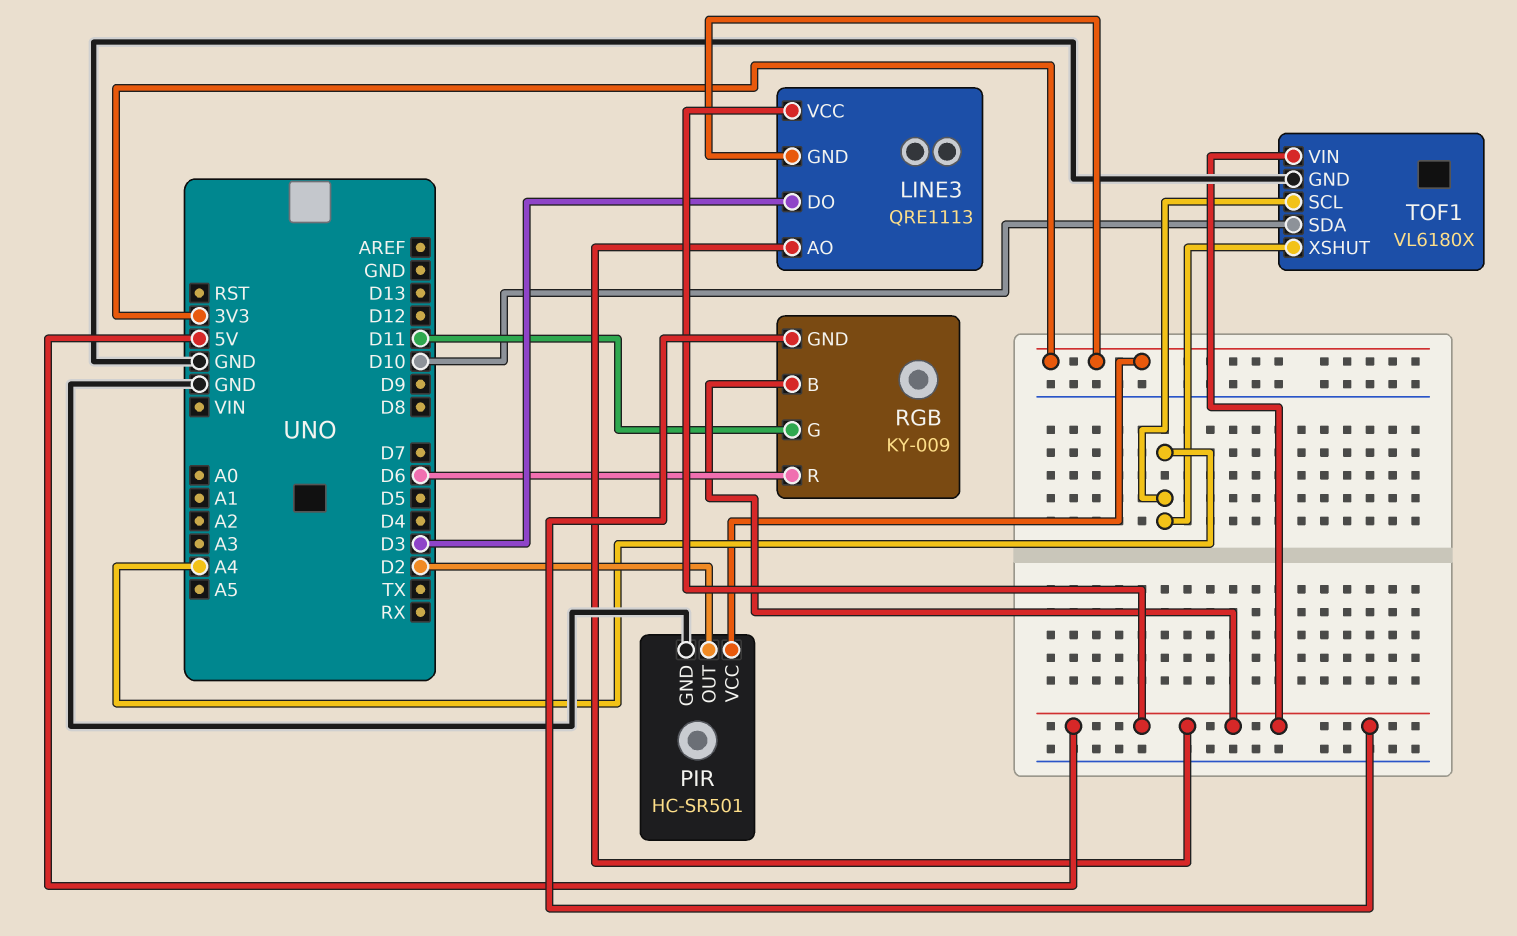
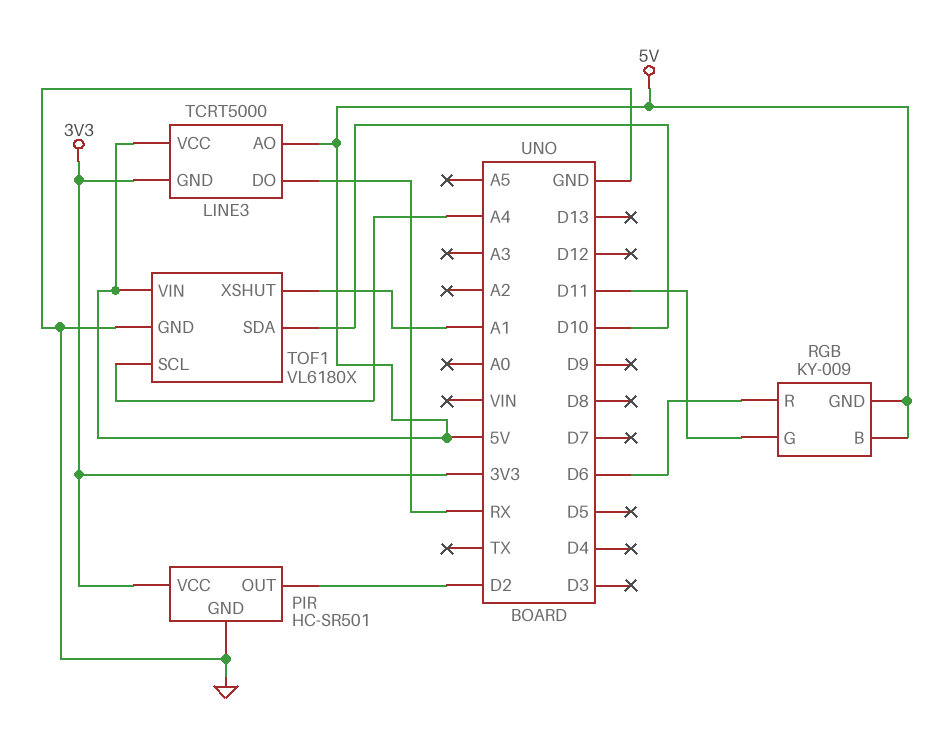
LINE3: QRE1113 -> TCRT5000
LINE3 pin DO: D3 -> RX
TOF1 pin XSHUT: A4 -> A1

